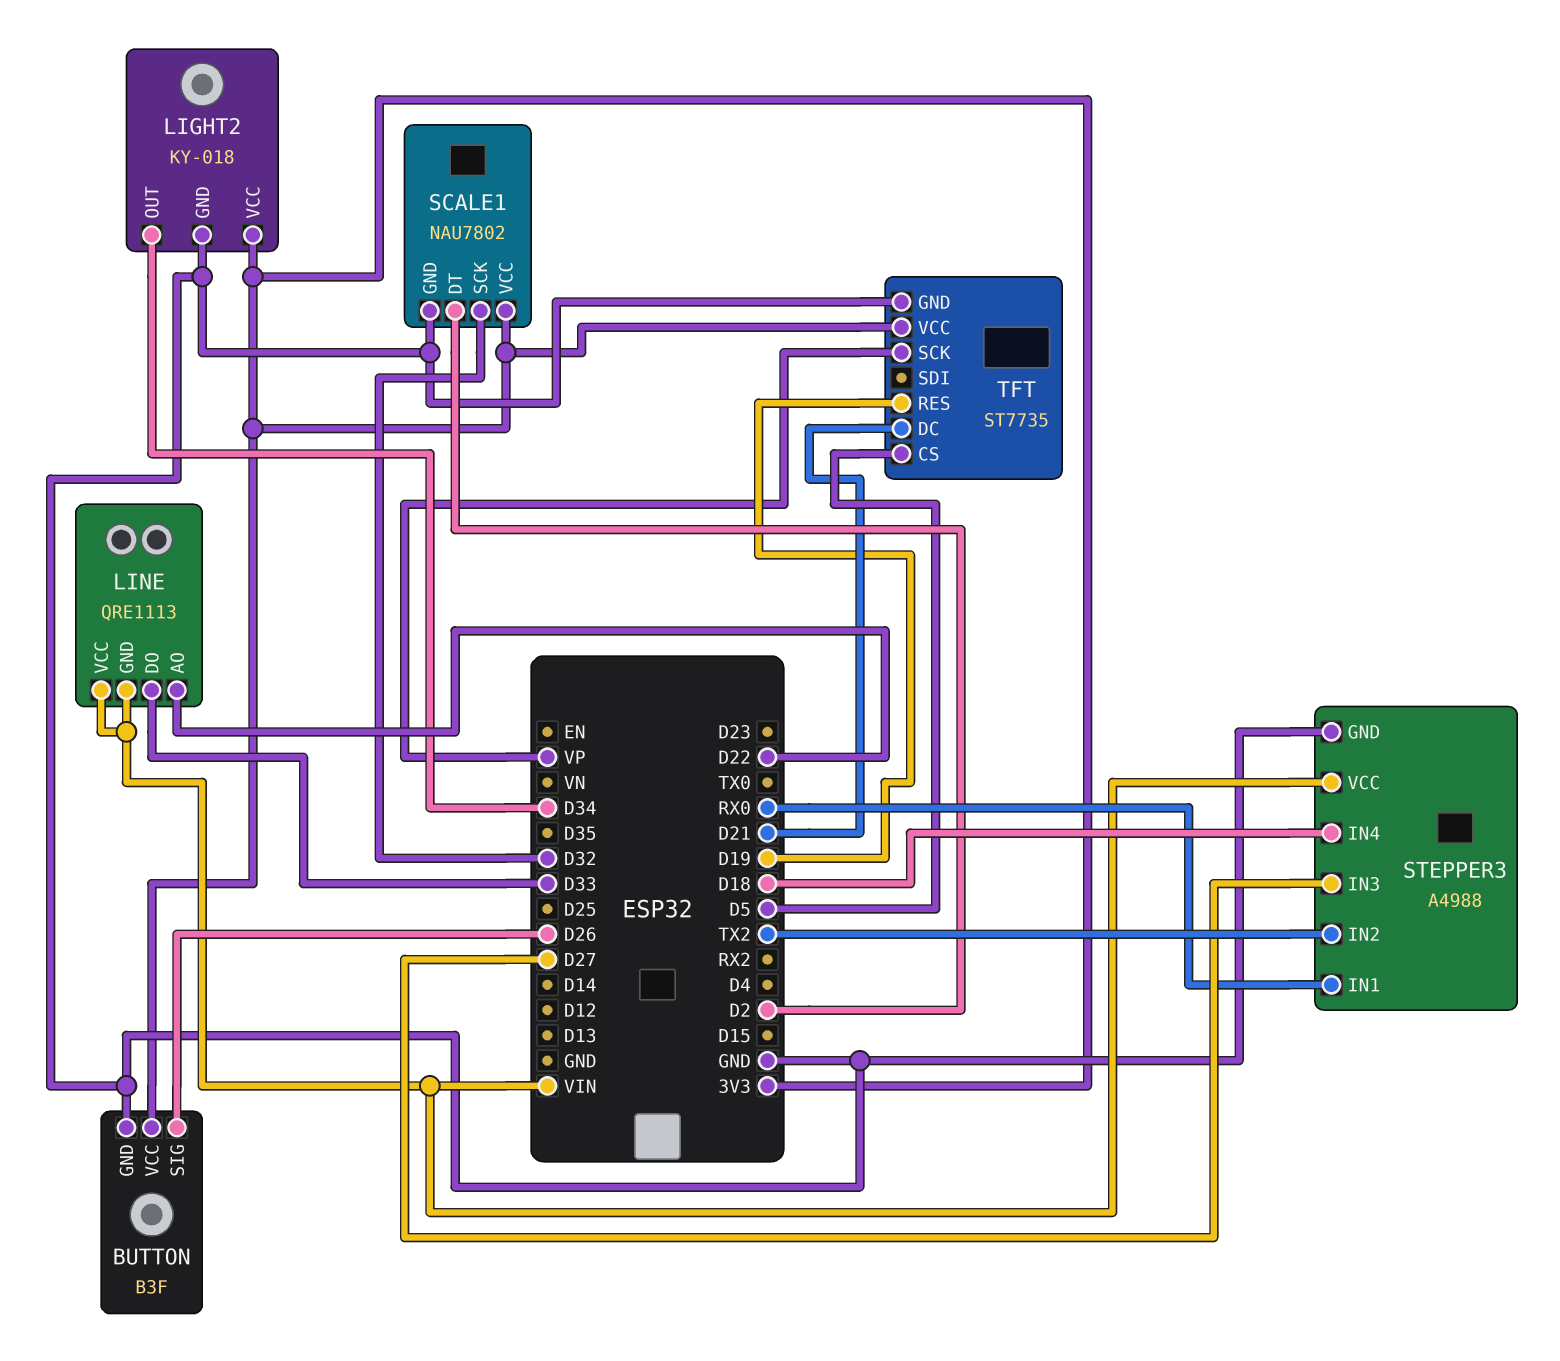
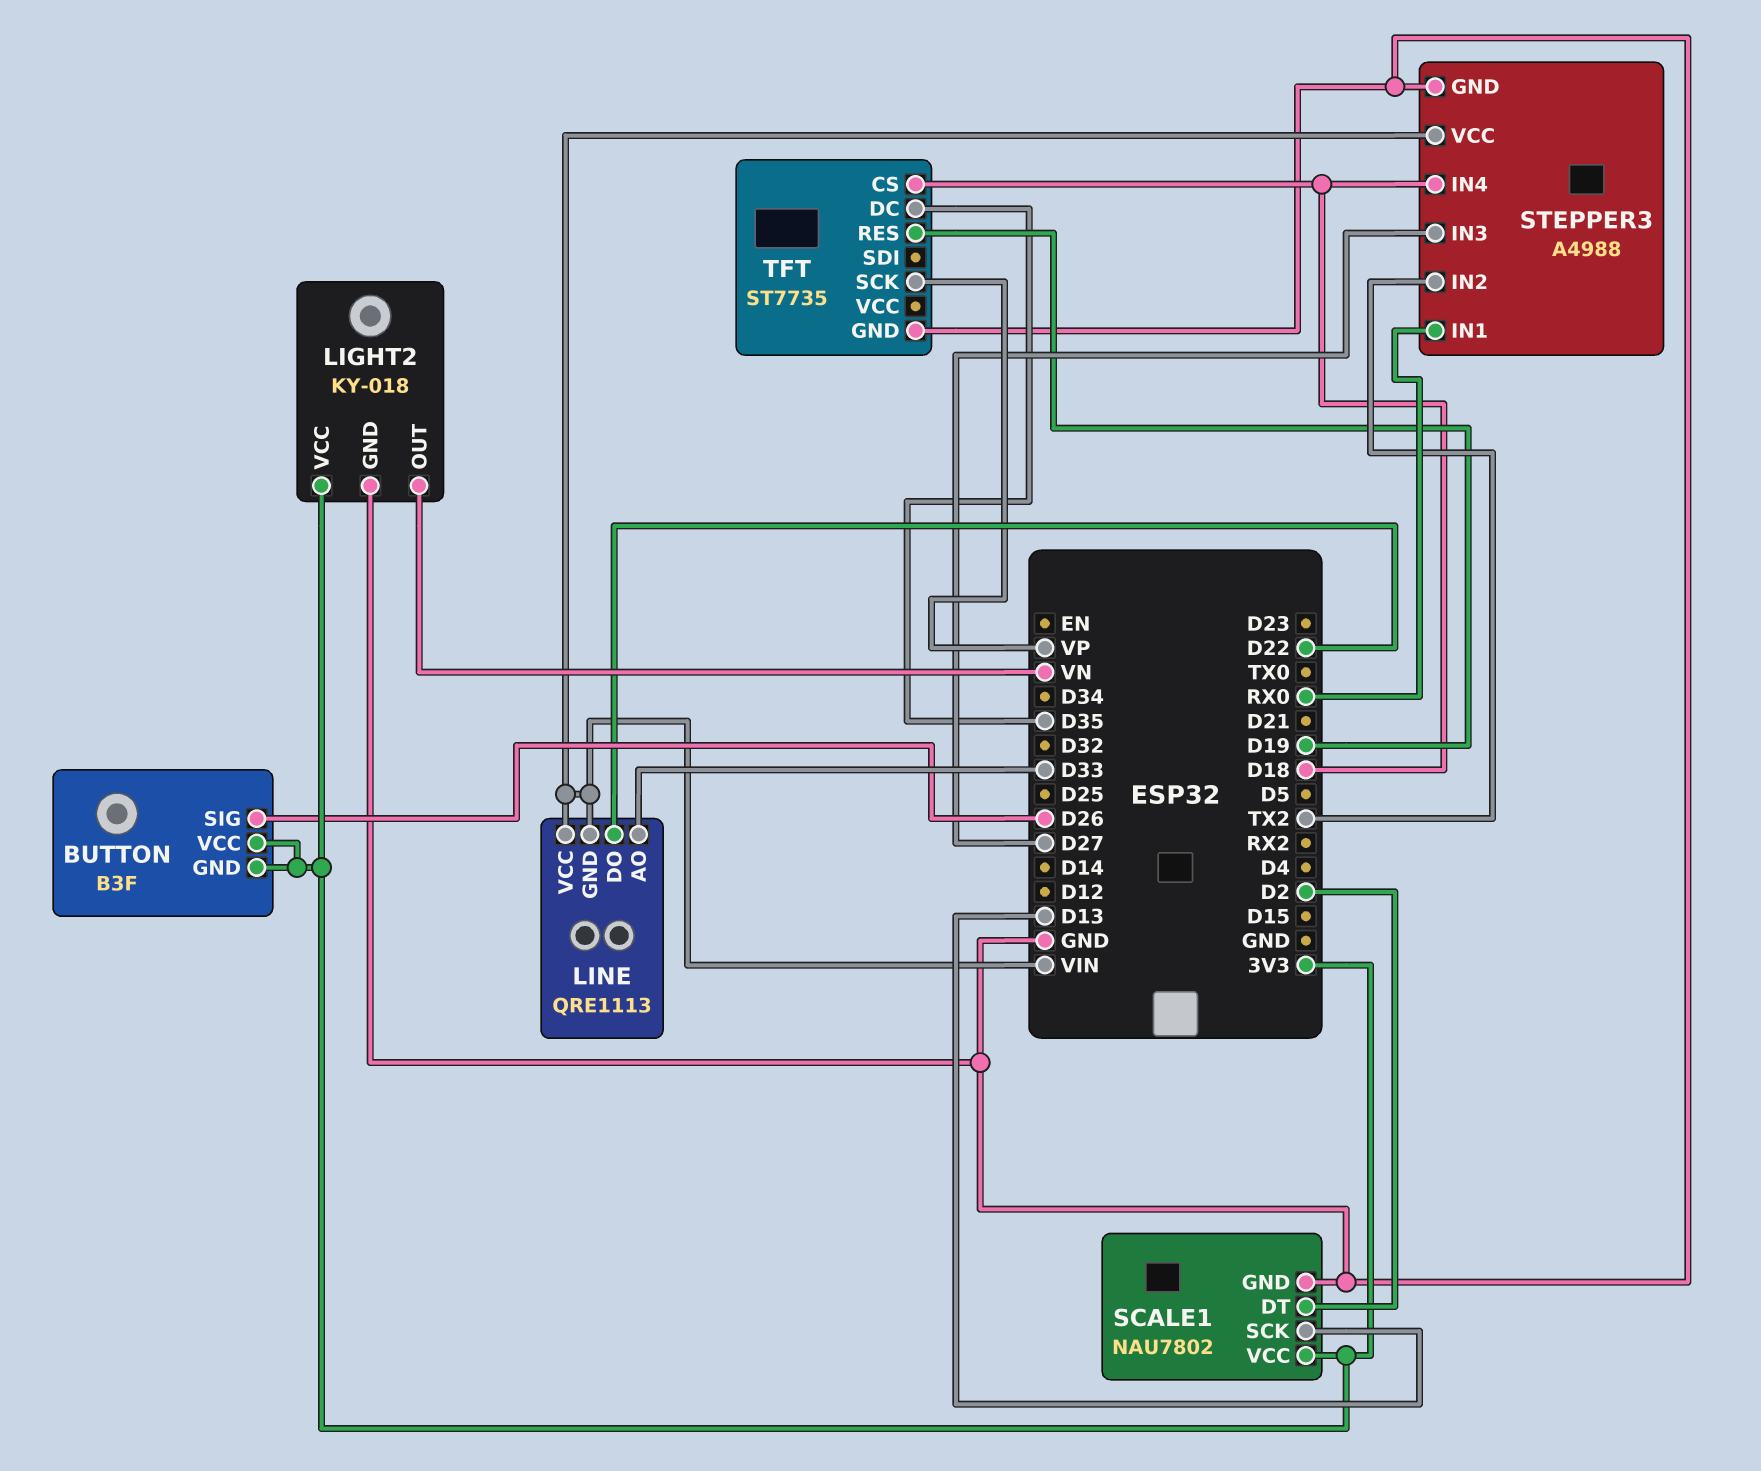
BUTTON pin GND: GND -> 3V3
LIGHT2 pin OUT: D34 -> VN
LINE pin AO: D22 -> D33
LINE pin DO: D33 -> D22
SCALE1 pin SCK: D32 -> D13
TFT pin CS: D5 -> D18
TFT pin DC: D21 -> D35
TFT pin VCC: 3V3 -> none

